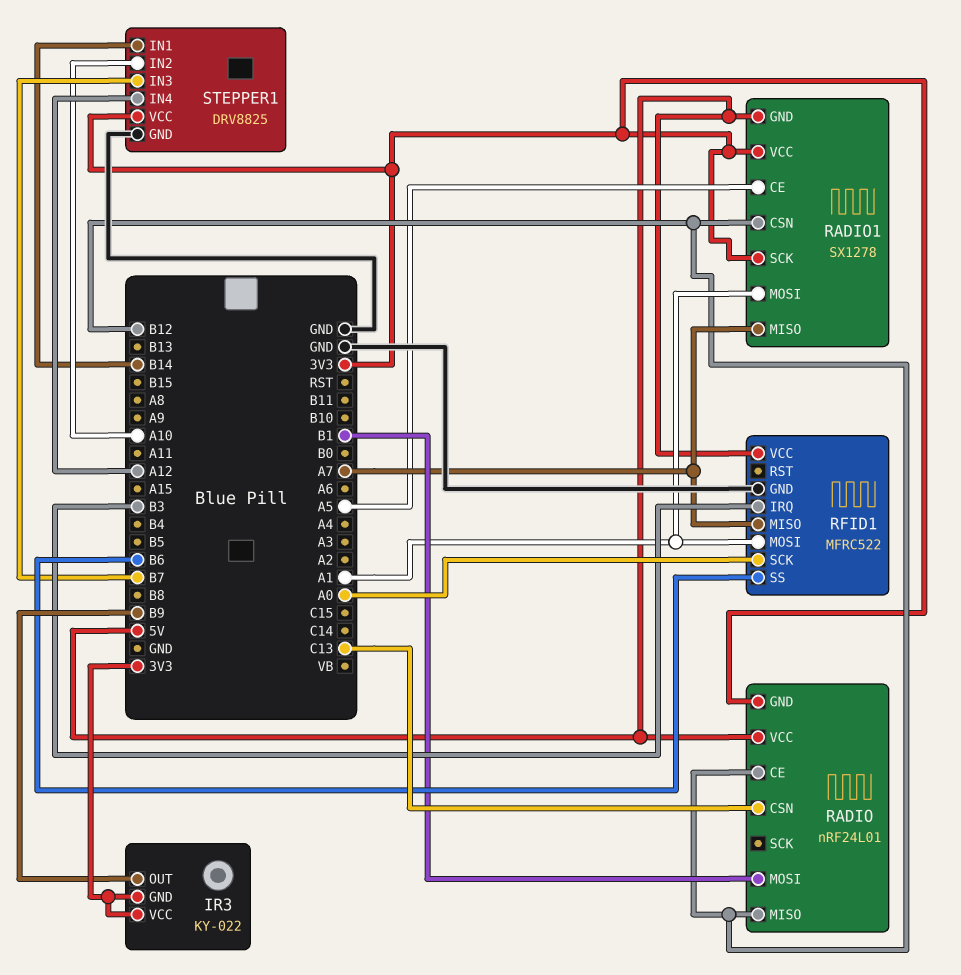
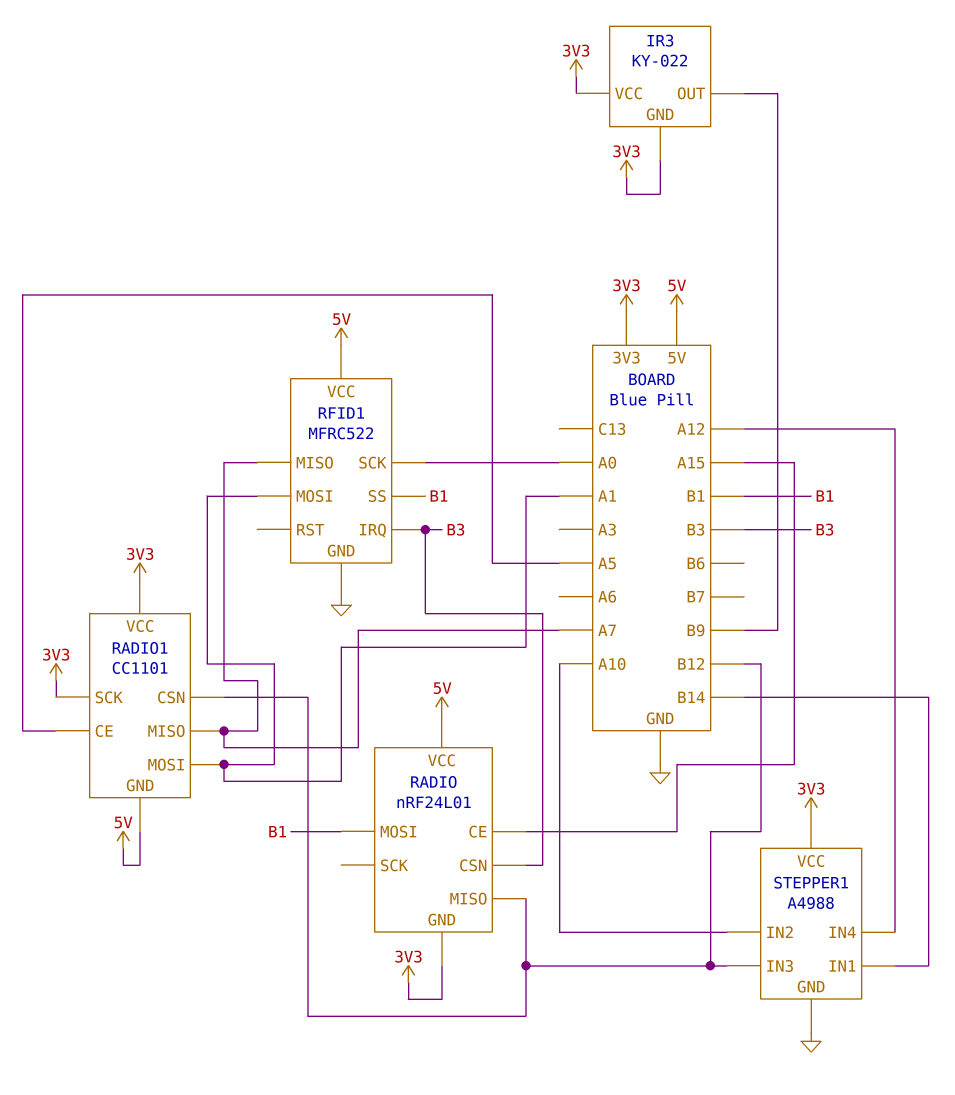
RADIO pin CE: B12 -> A15
RADIO pin CSN: C13 -> B3
RADIO1: SX1278 -> CC1101
RFID1 pin SS: B6 -> B1
STEPPER1: DRV8825 -> A4988
STEPPER1 pin IN3: B7 -> B12

